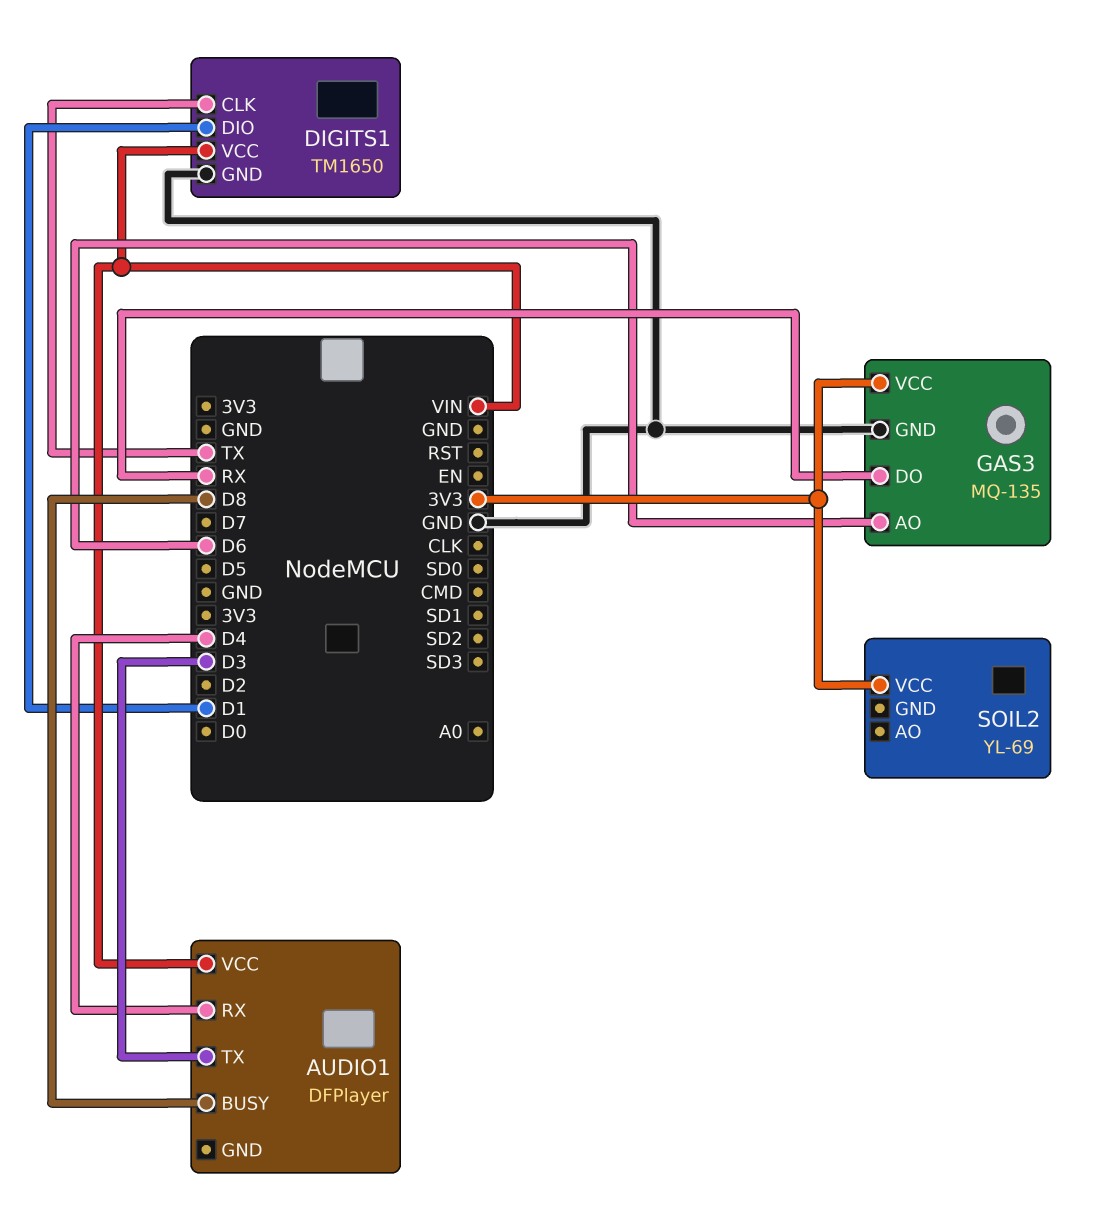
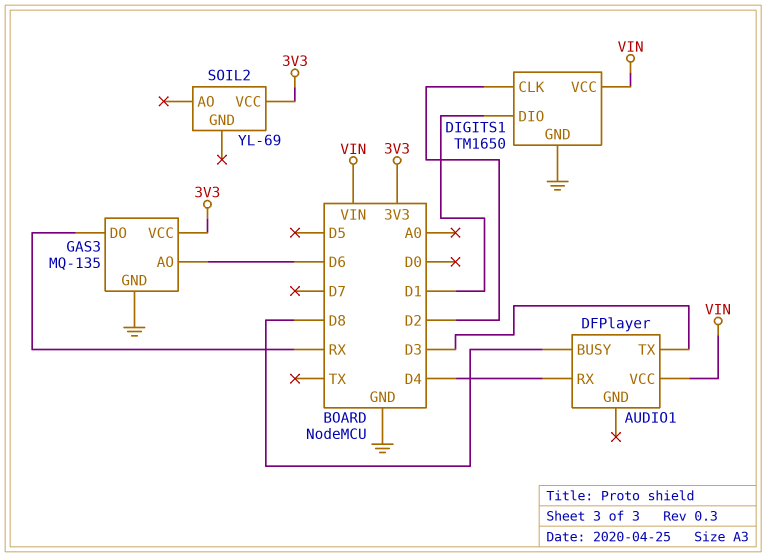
DIGITS1 pin CLK: TX -> D2

